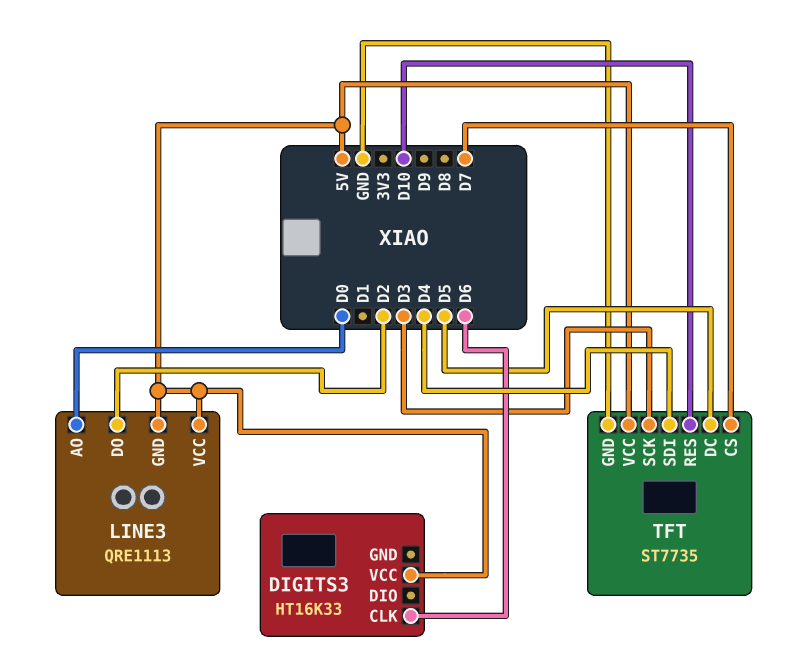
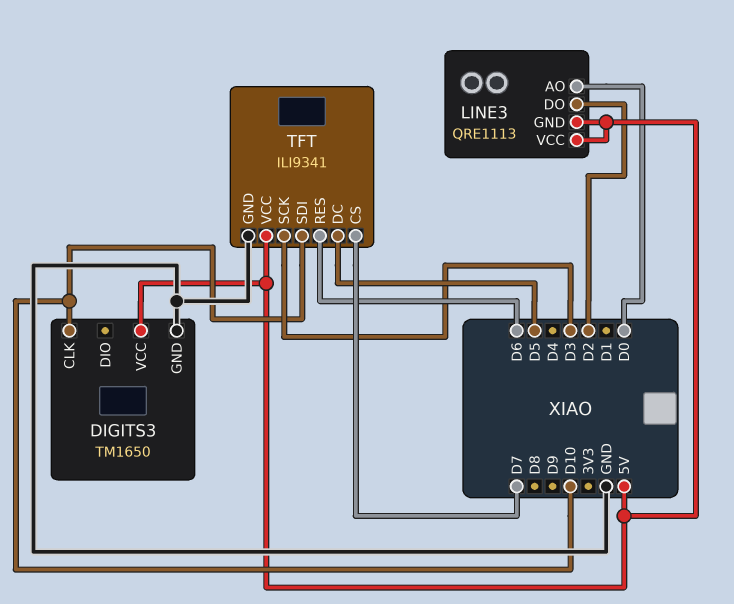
DIGITS3: HT16K33 -> TM1650
DIGITS3 pin CLK: D6 -> D10
DIGITS3 pin GND: none -> GND
TFT: ST7735 -> ILI9341
TFT pin RES: D10 -> D6
TFT pin SDI: D4 -> D10

